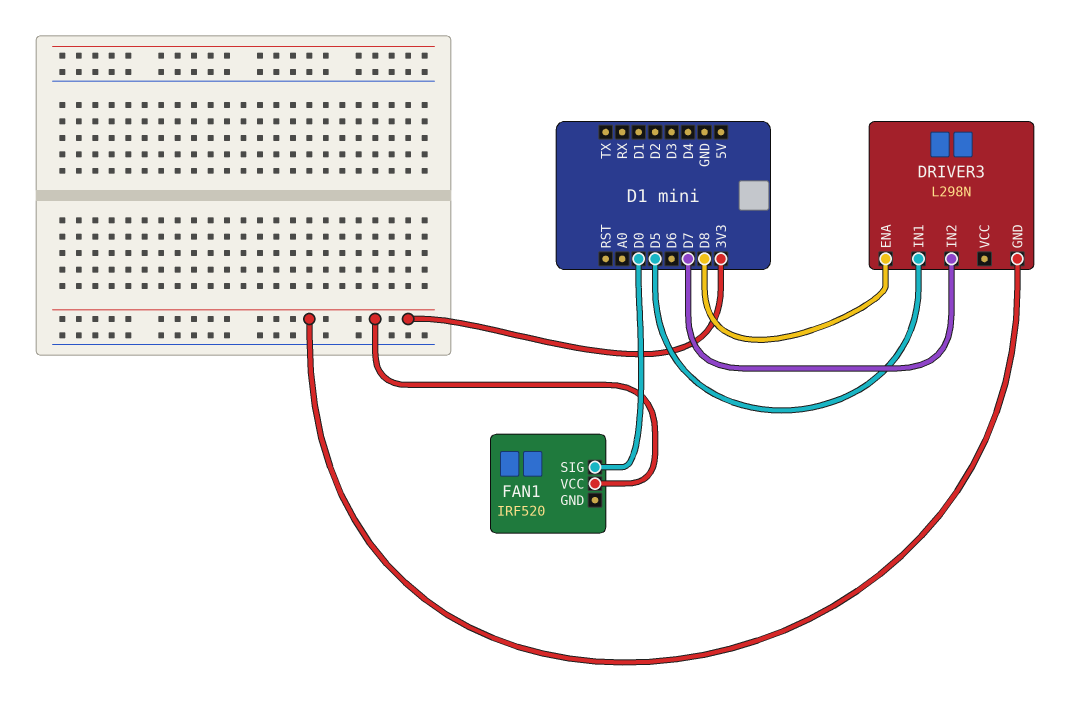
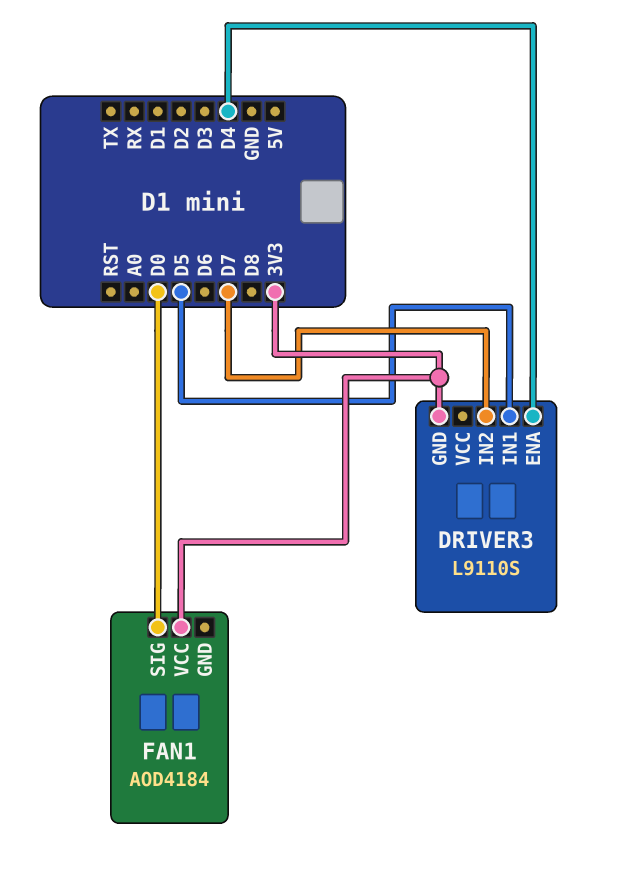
DRIVER3: L298N -> L9110S
DRIVER3 pin ENA: D8 -> D4
FAN1: IRF520 -> AOD4184

